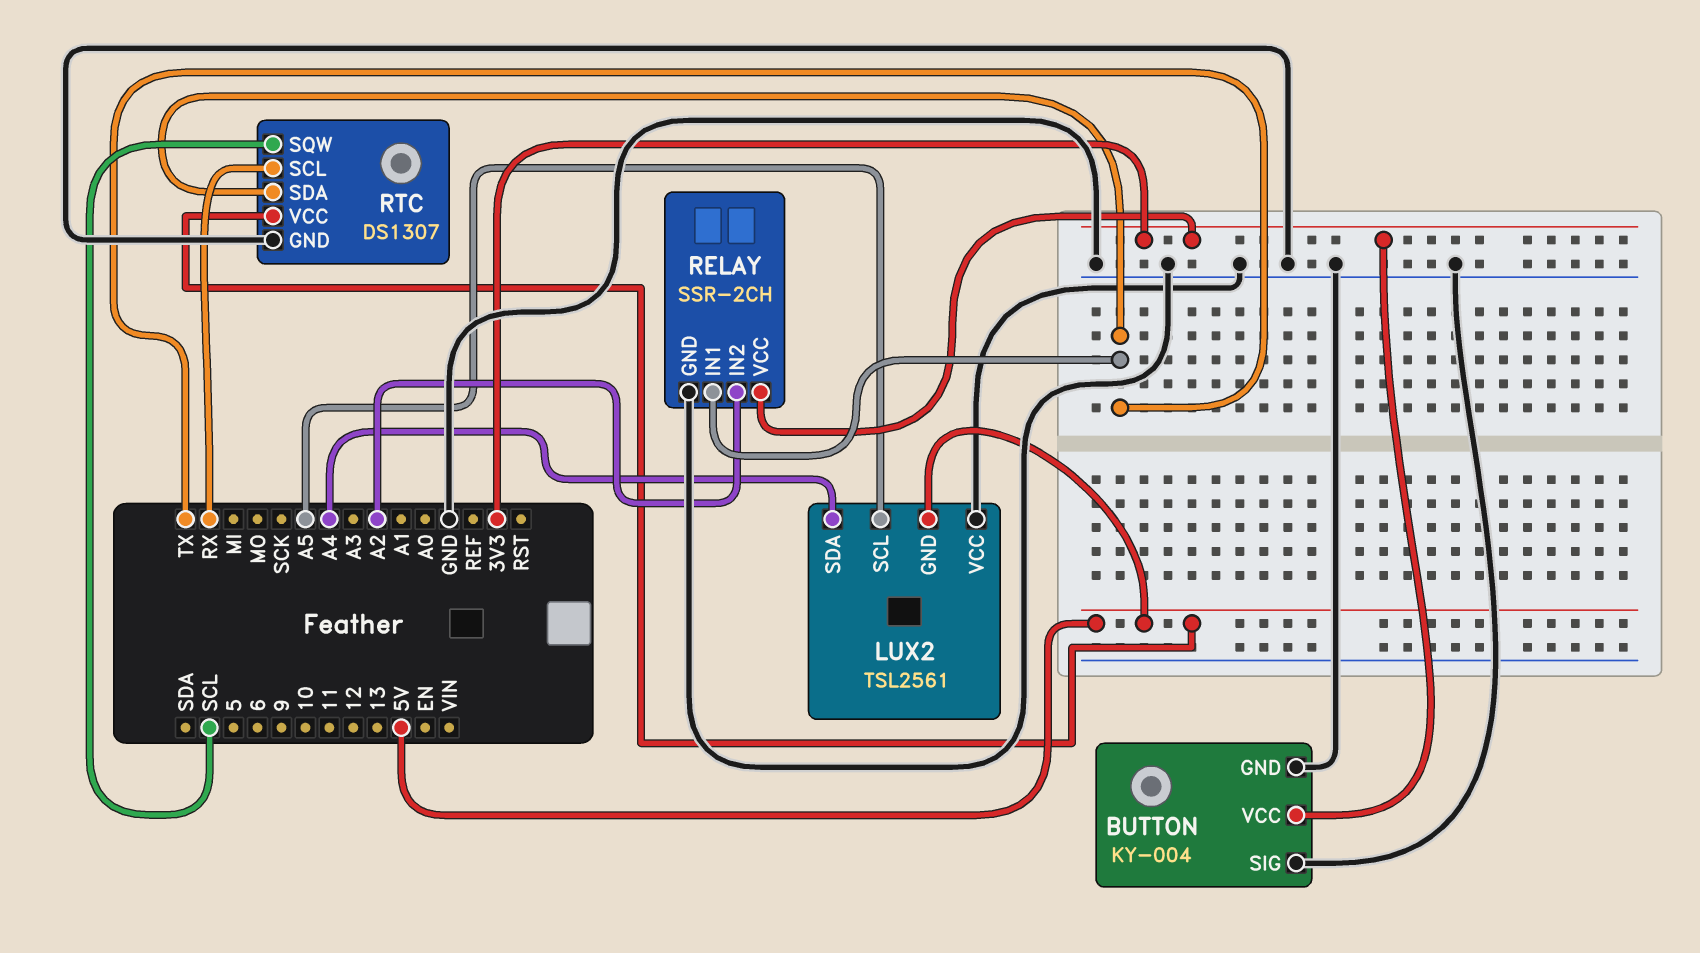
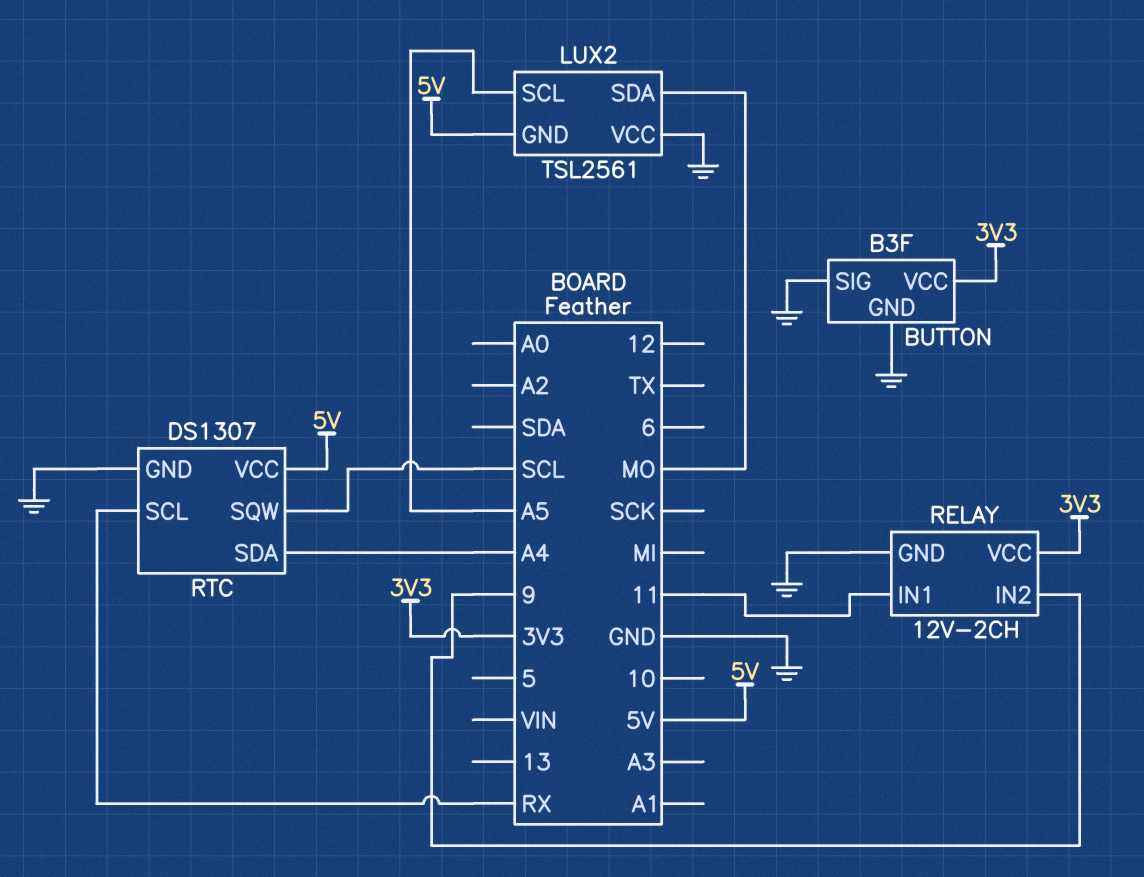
BUTTON: KY-004 -> B3F
LUX2 pin SDA: A4 -> MO
RELAY: SSR-2CH -> 12V-2CH
RELAY pin IN1: TX -> 11
RELAY pin IN2: A2 -> 9
RTC pin SDA: TX -> A4

